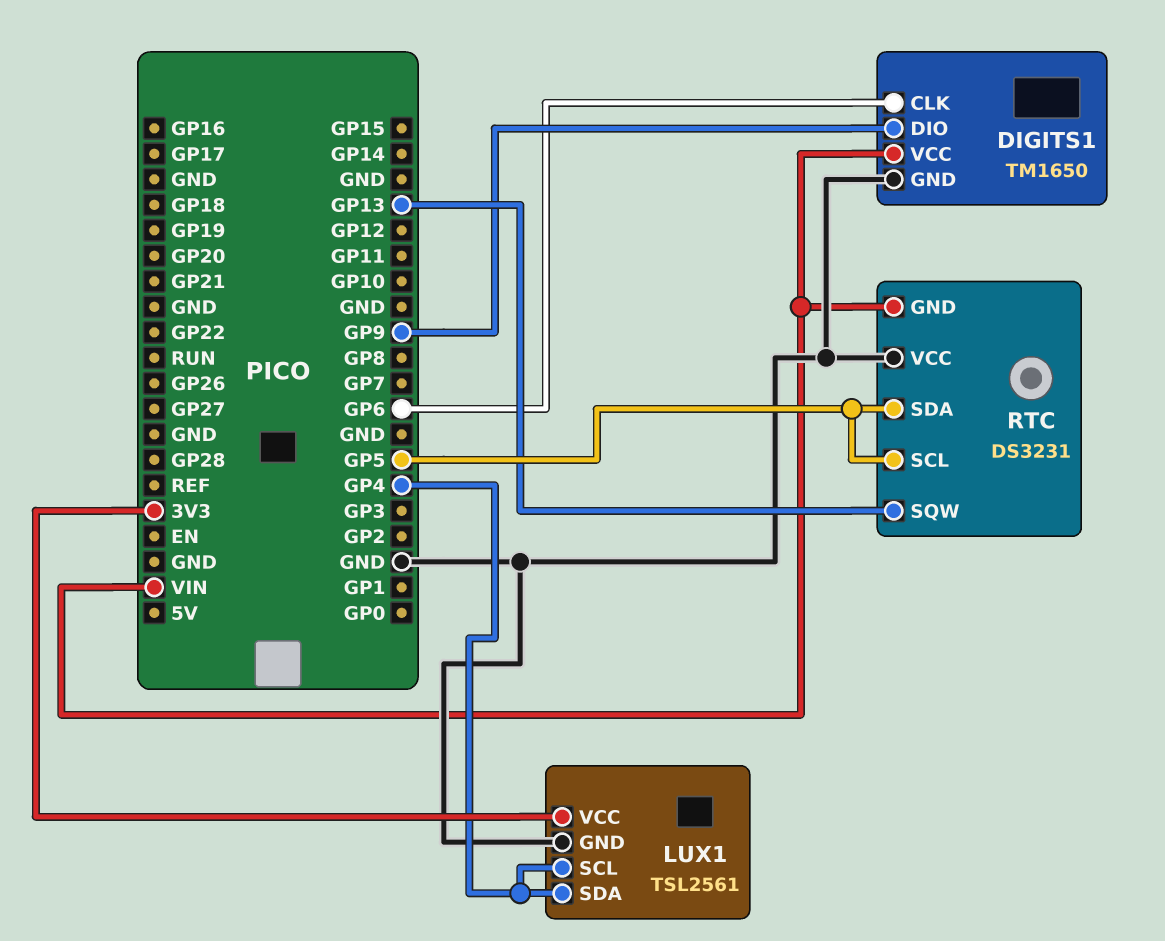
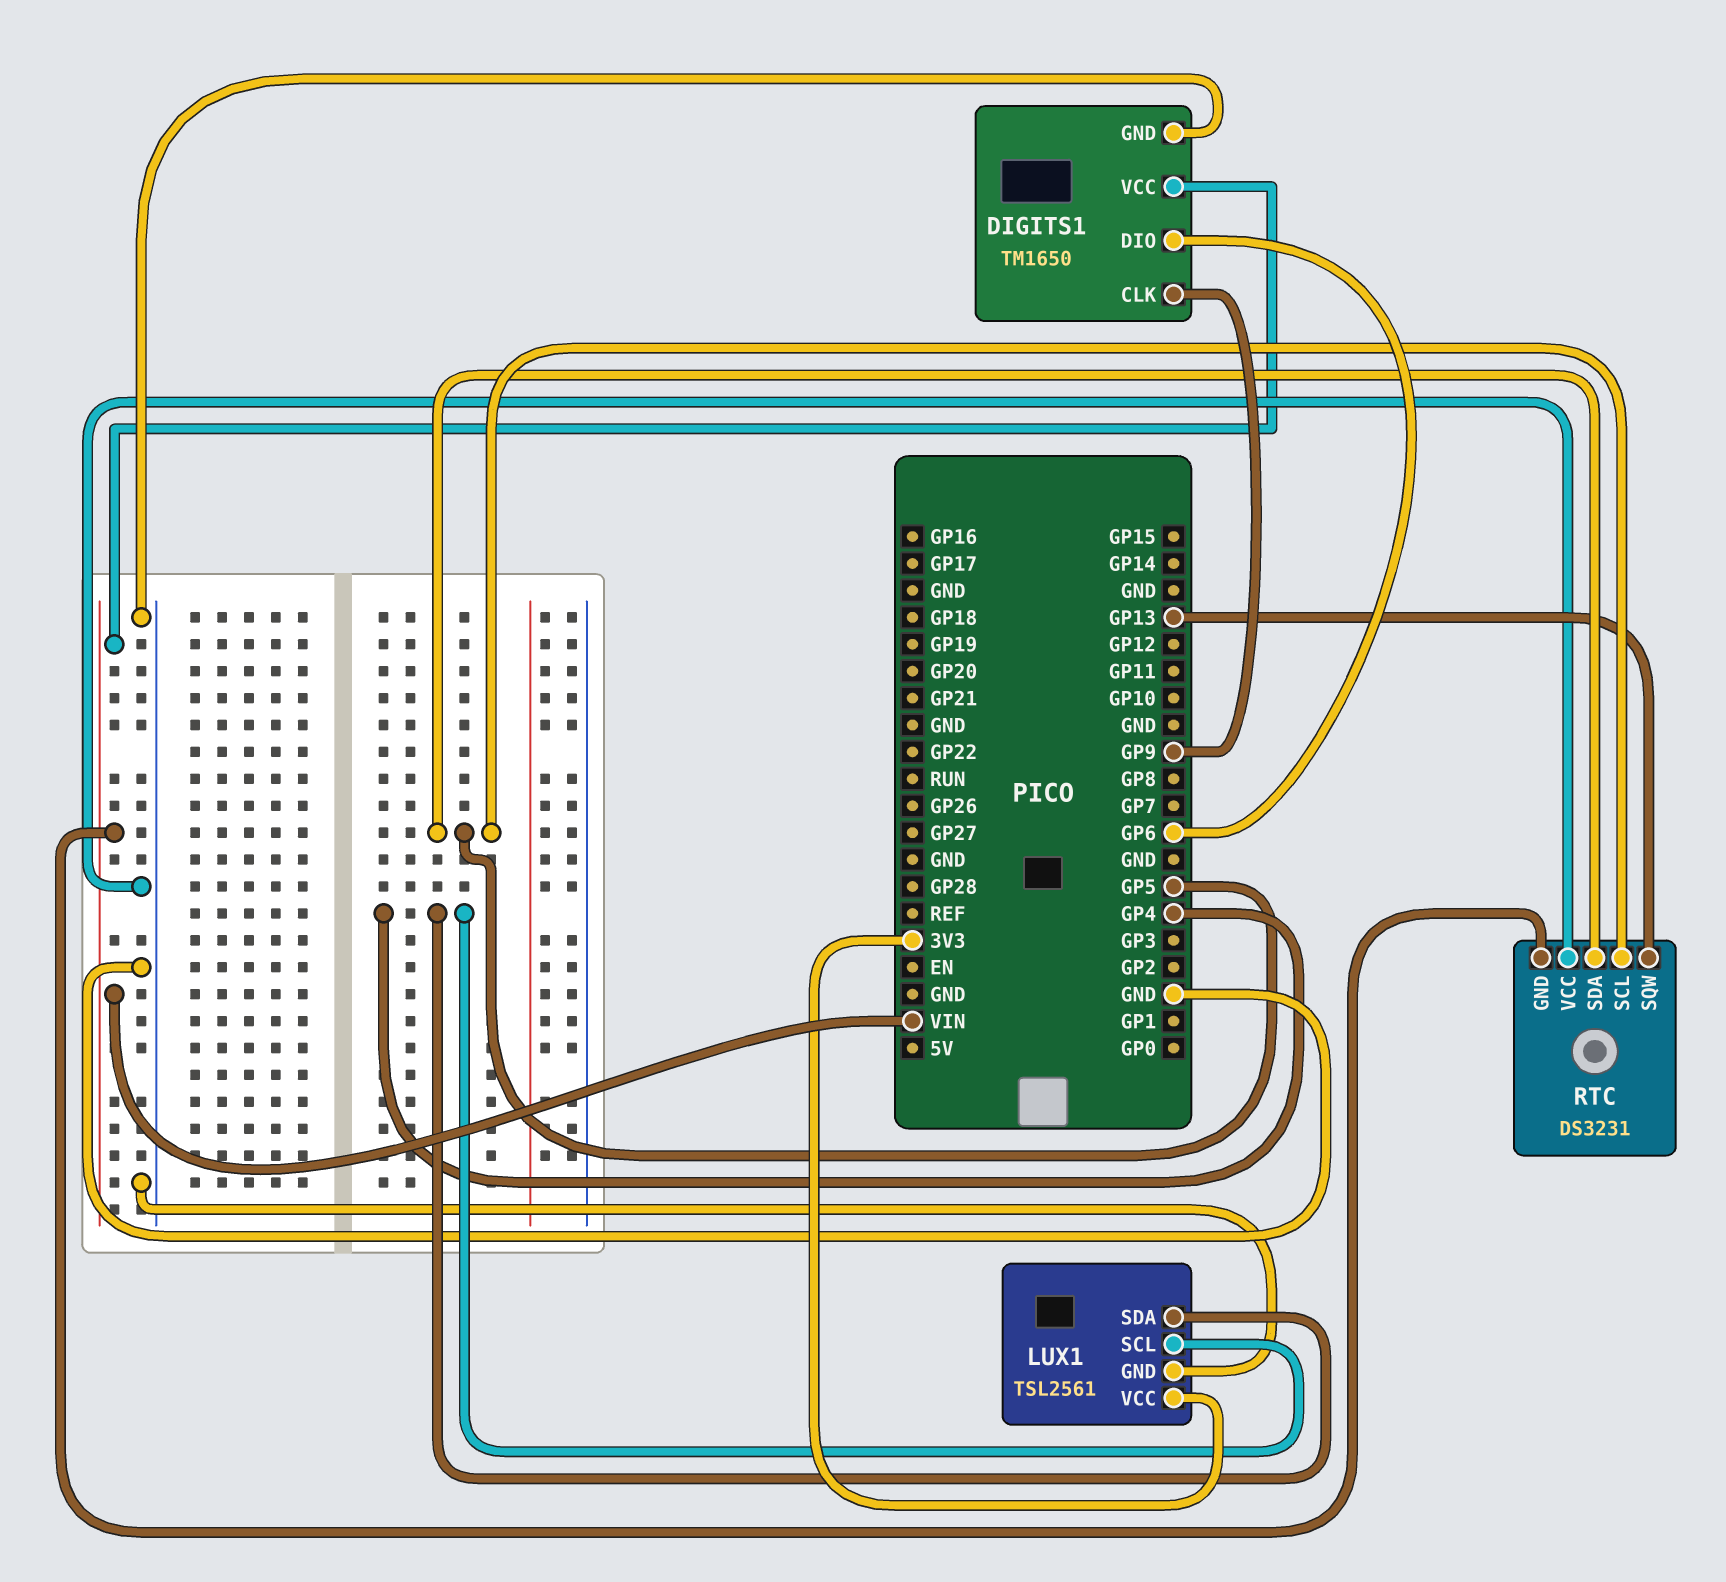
DIGITS1 pin CLK: GP6 -> GP9
DIGITS1 pin DIO: GP9 -> GP6

